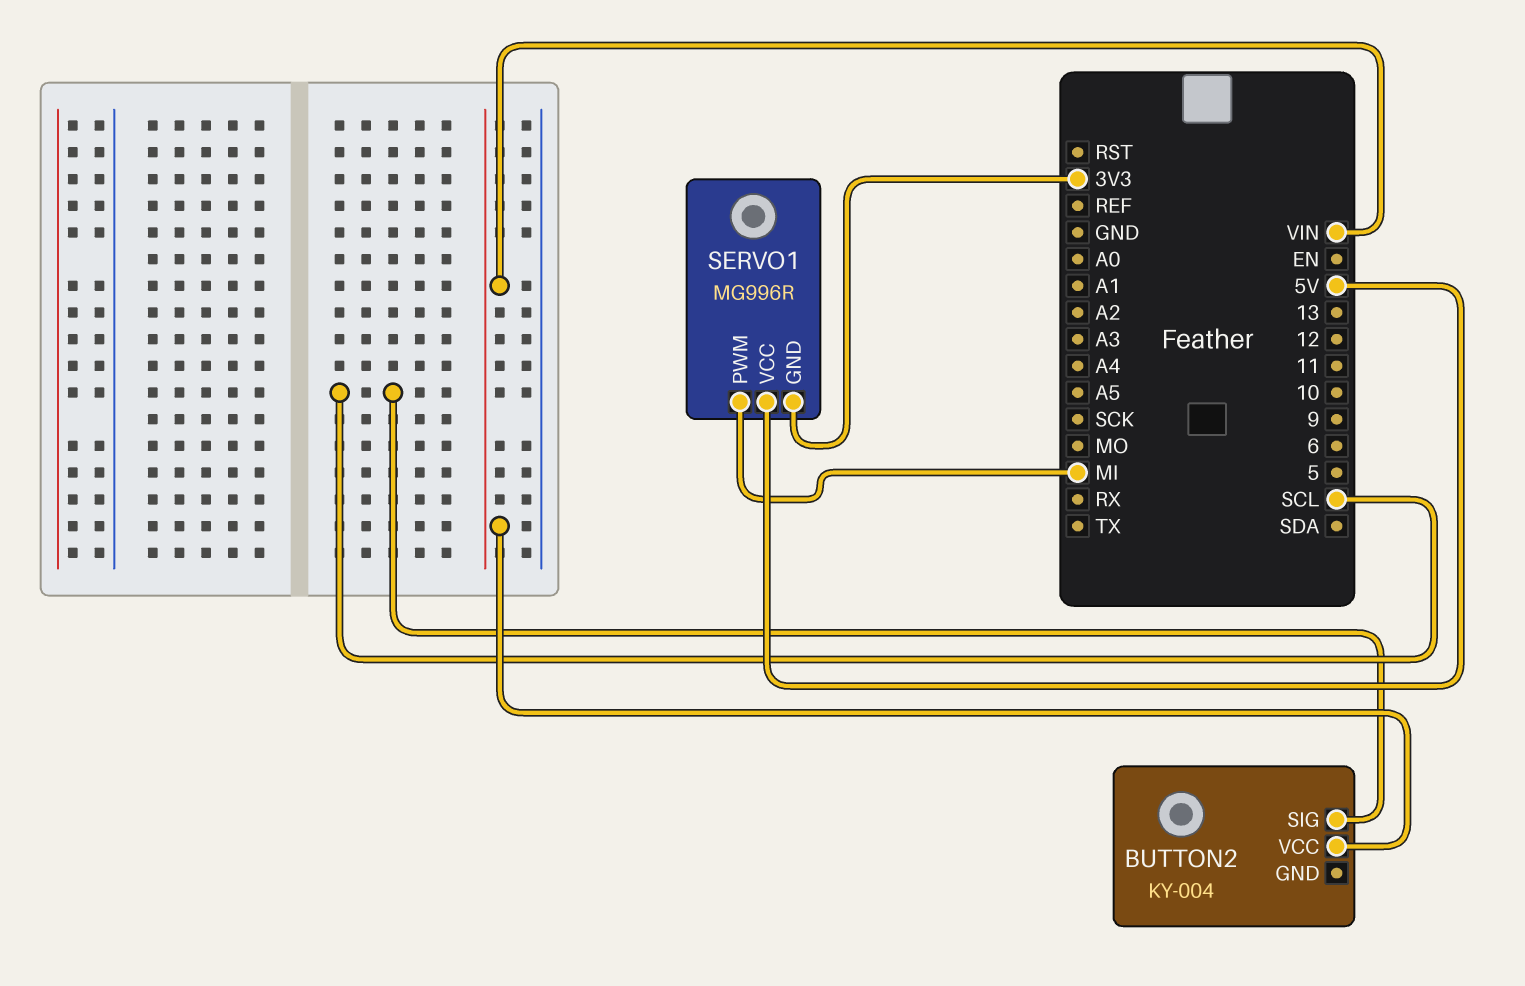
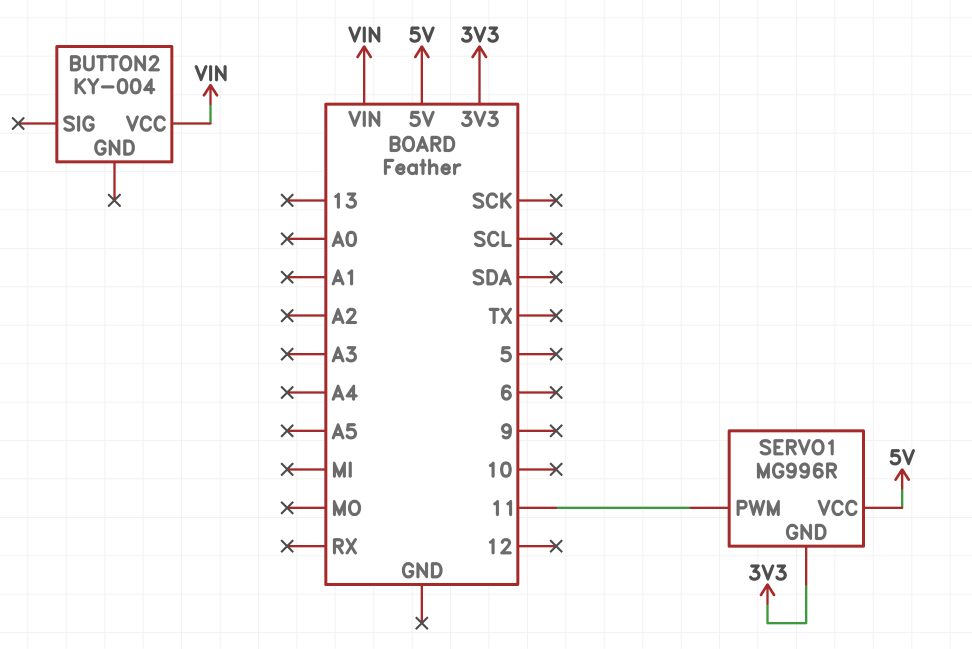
BUTTON2 pin SIG: SCL -> none
SERVO1 pin PWM: MI -> 11

